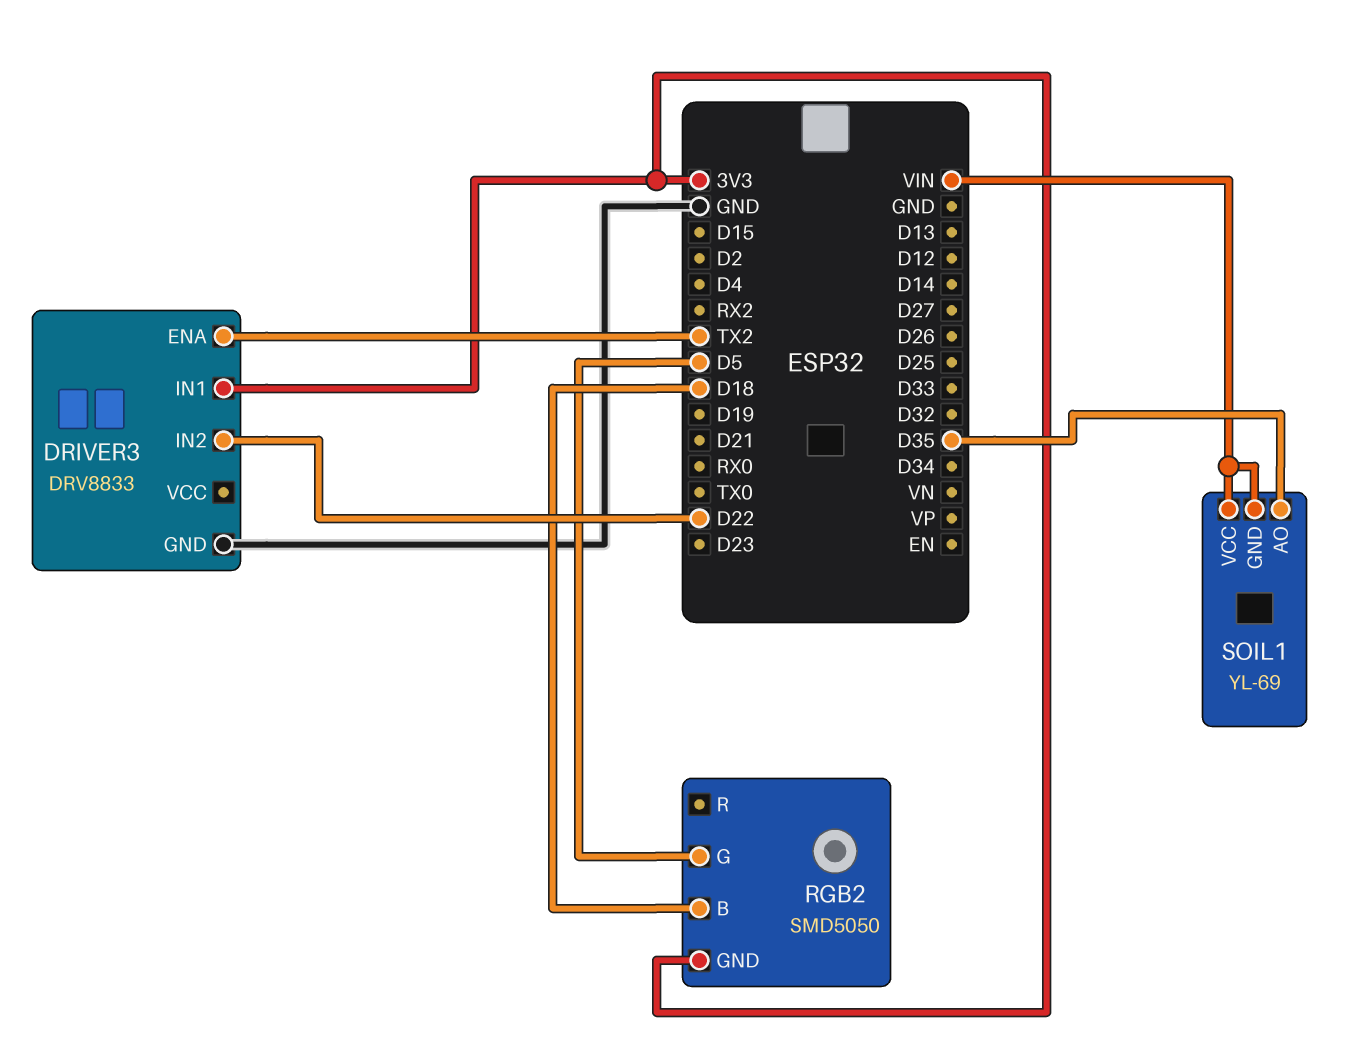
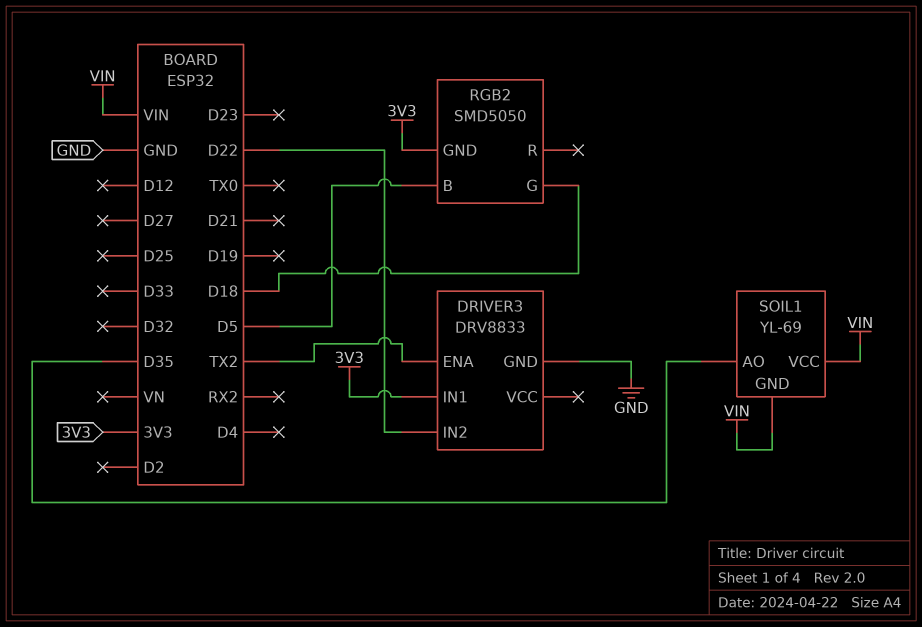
RGB2 pin B: D18 -> D5
RGB2 pin G: D5 -> D18

